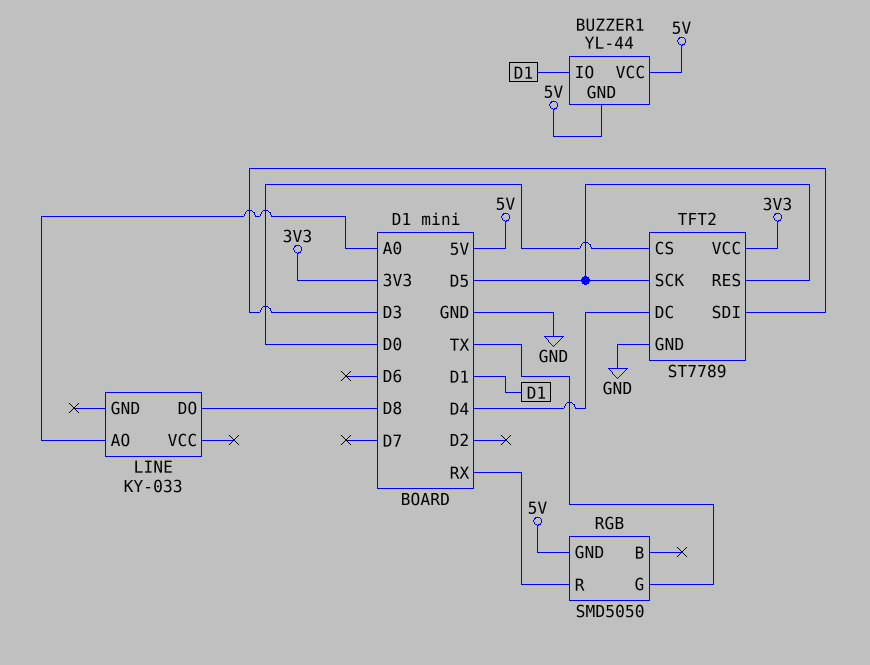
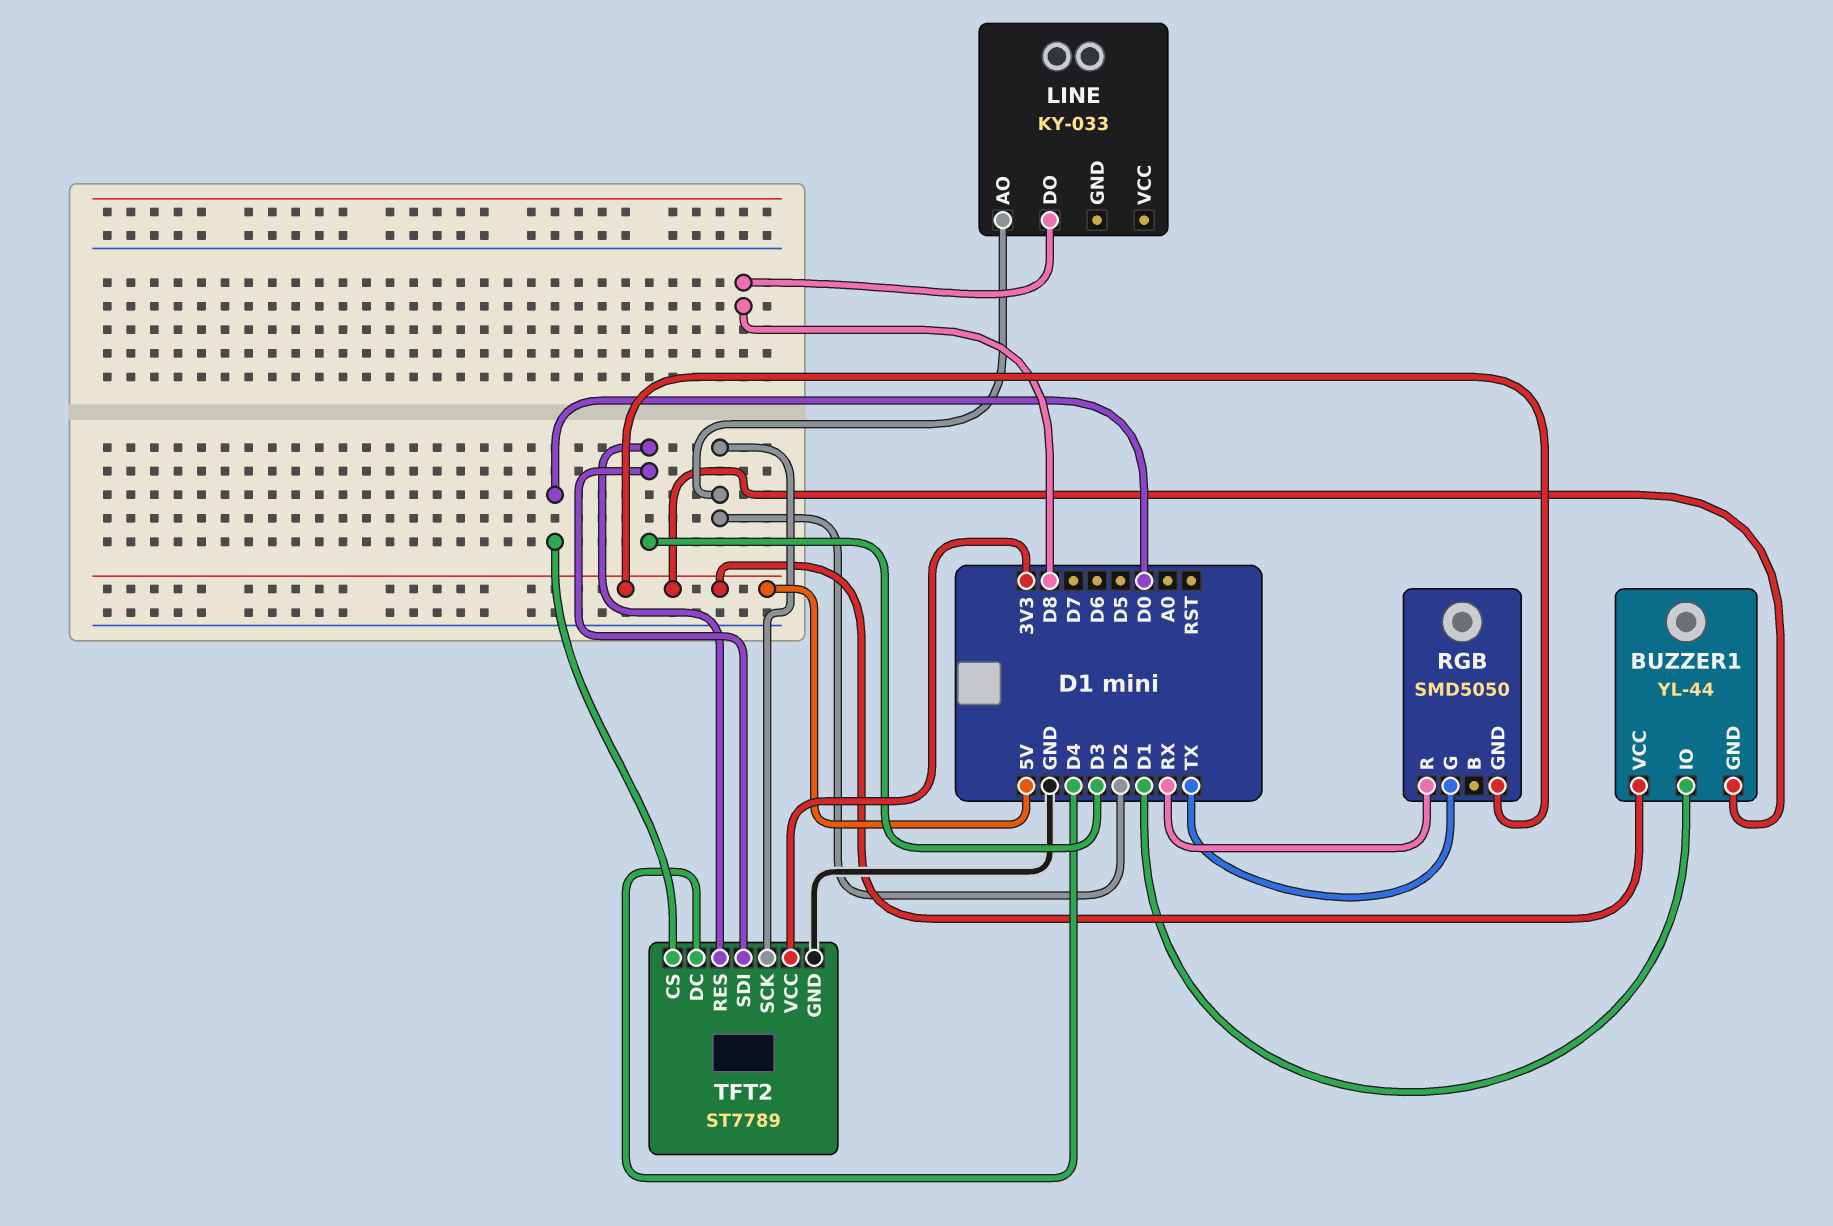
LINE pin AO: A0 -> D2
TFT2 pin RES: D5 -> D3
TFT2 pin SCK: D5 -> D2

